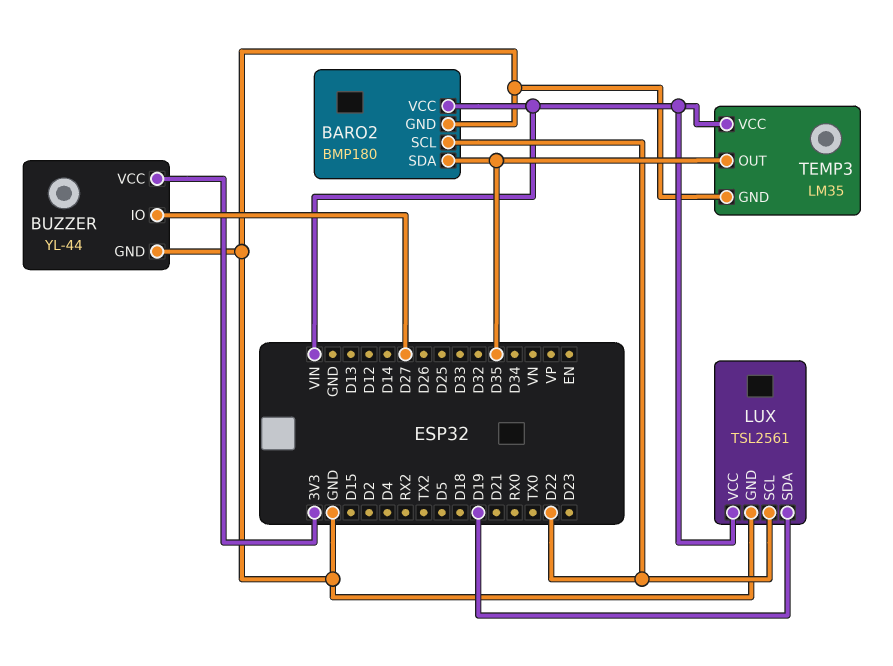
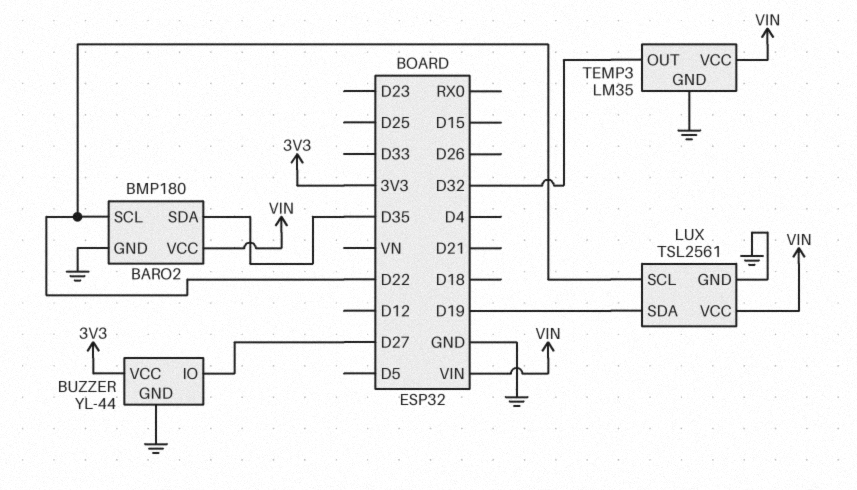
TEMP3 pin OUT: D35 -> D32

